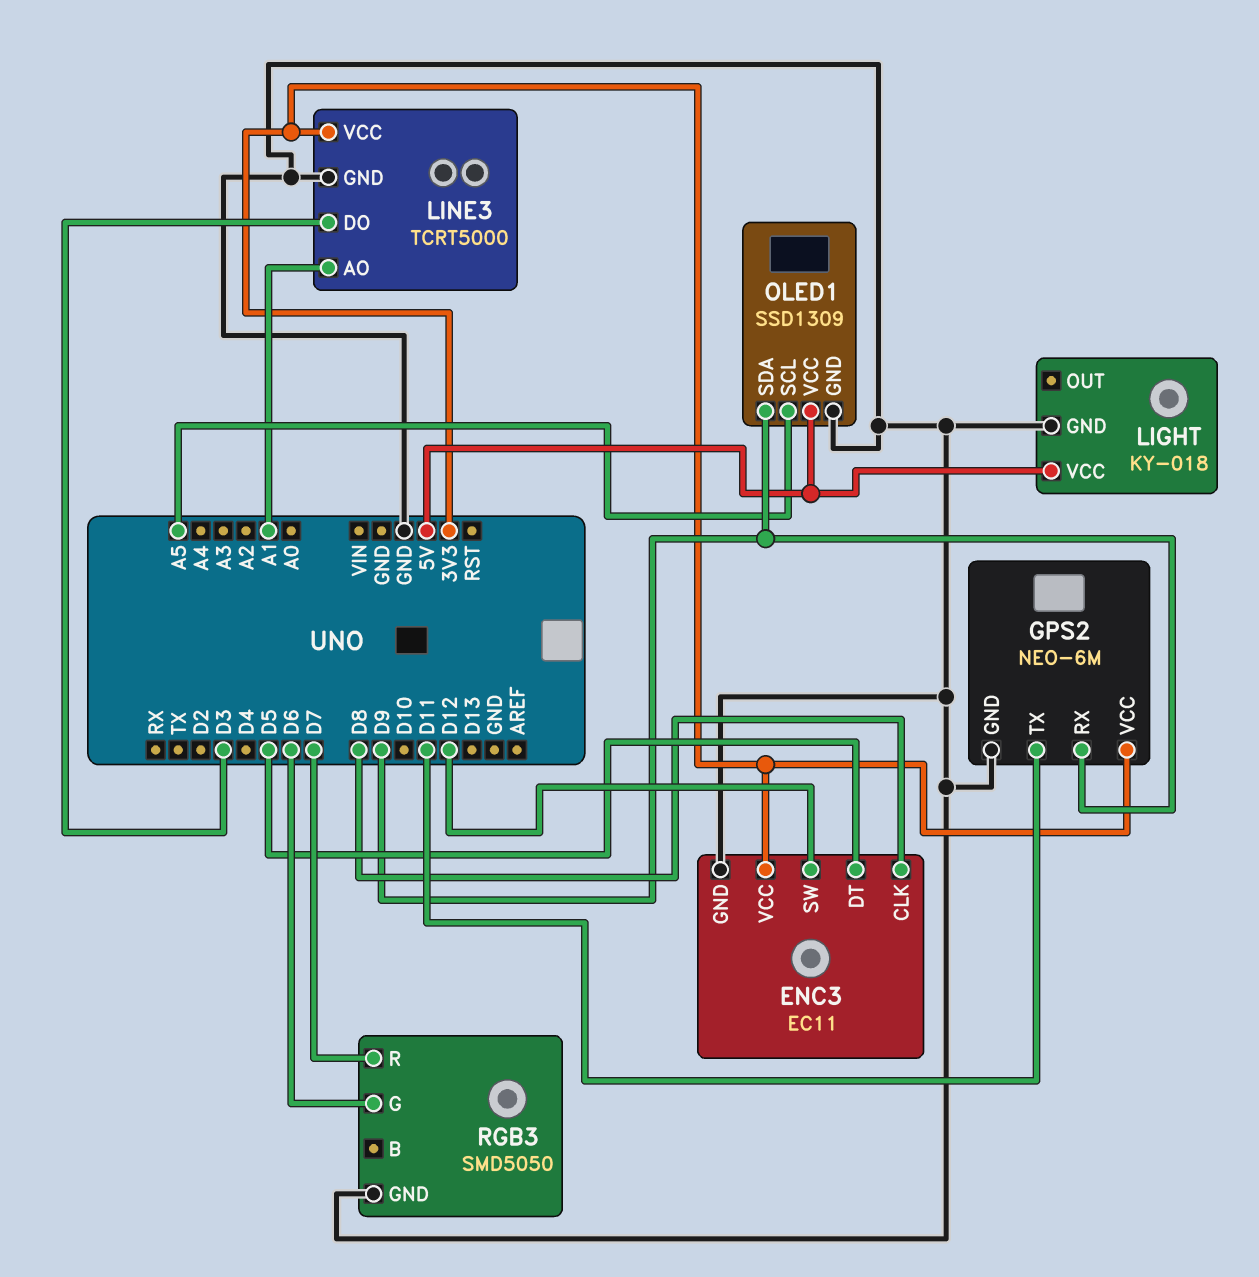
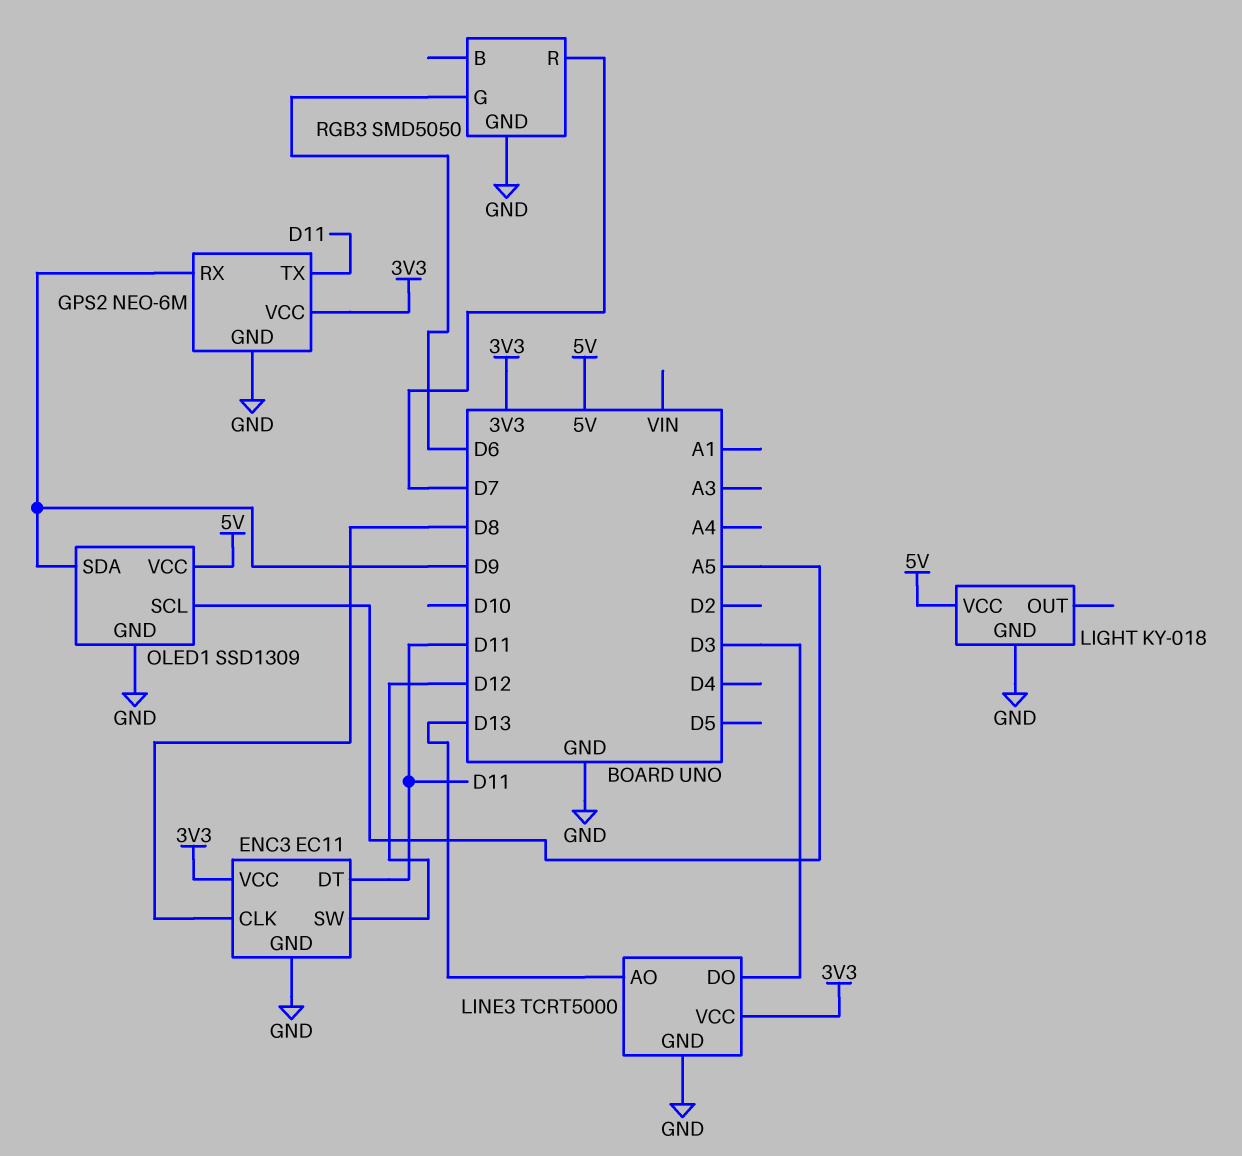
ENC3 pin DT: D5 -> D11
LINE3 pin AO: A1 -> D13

